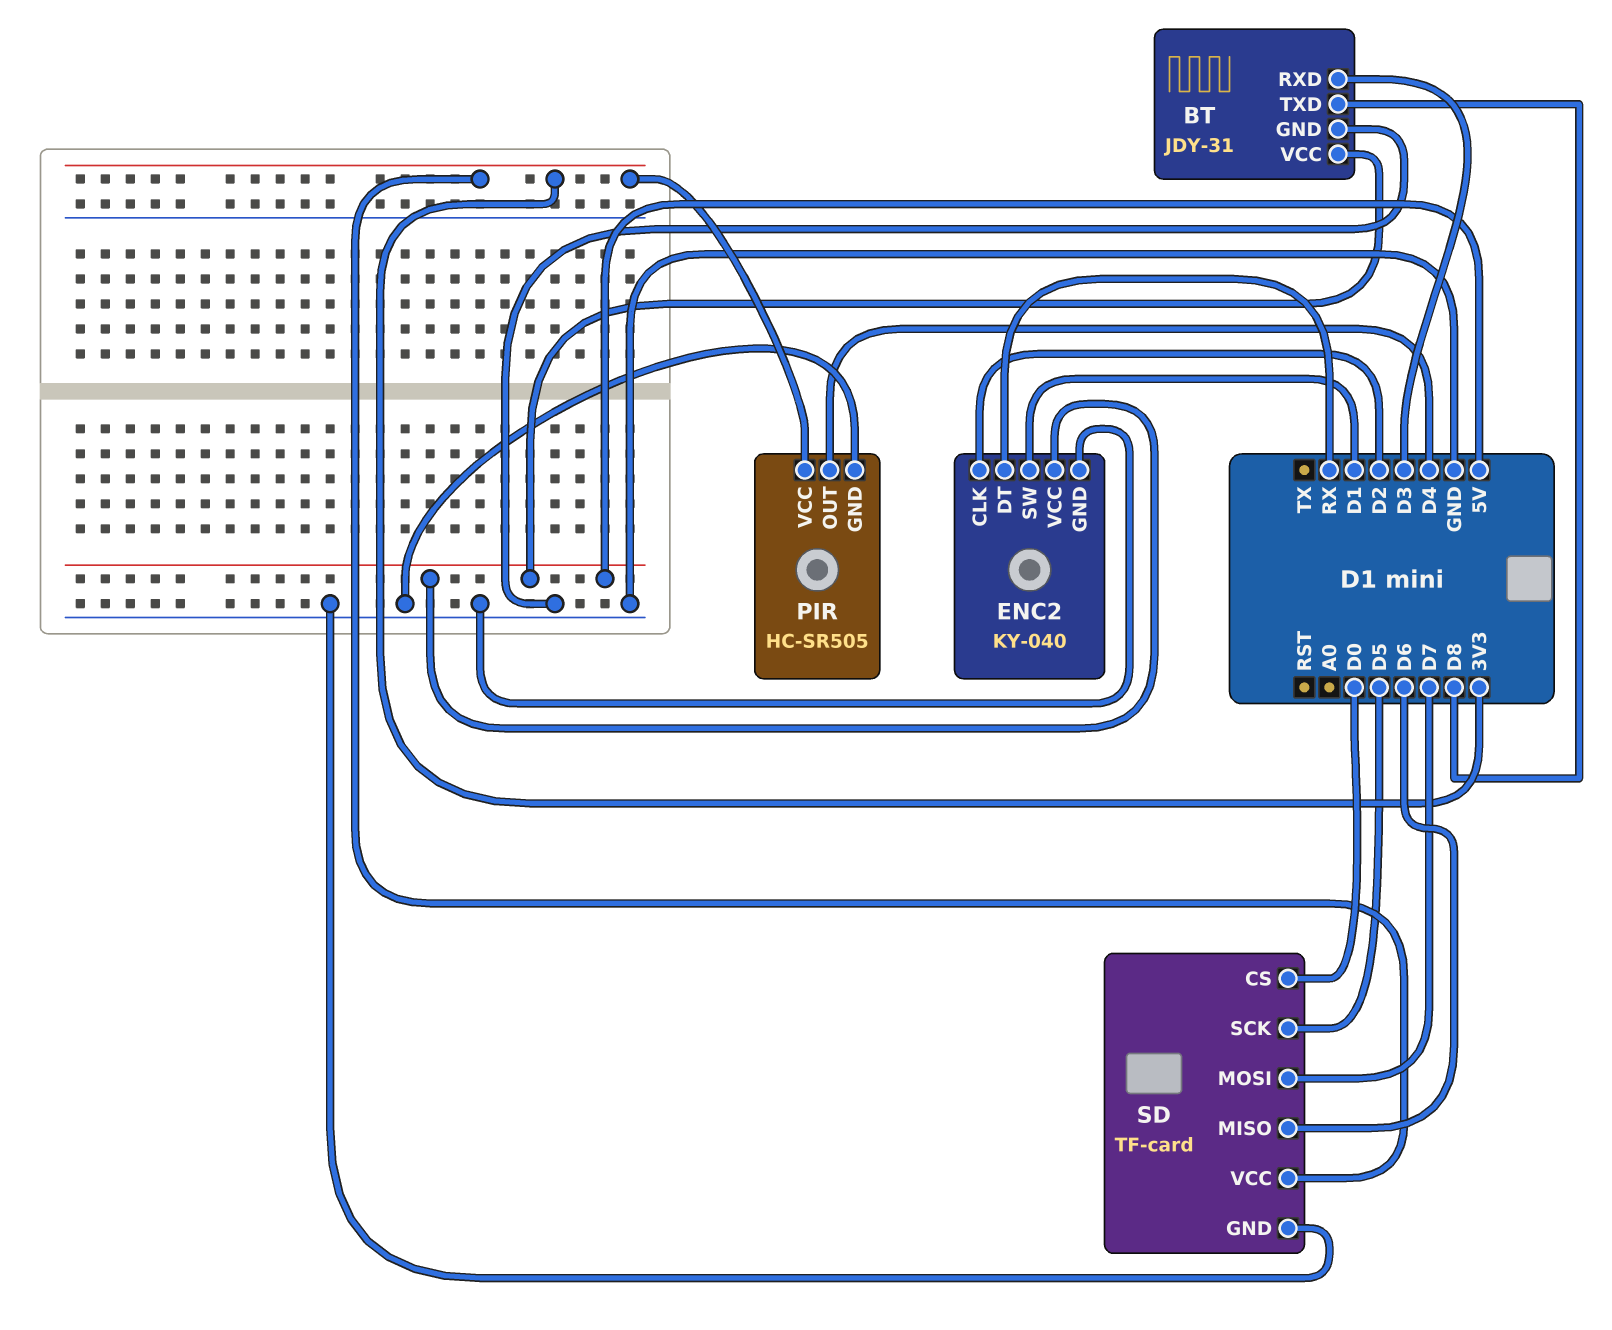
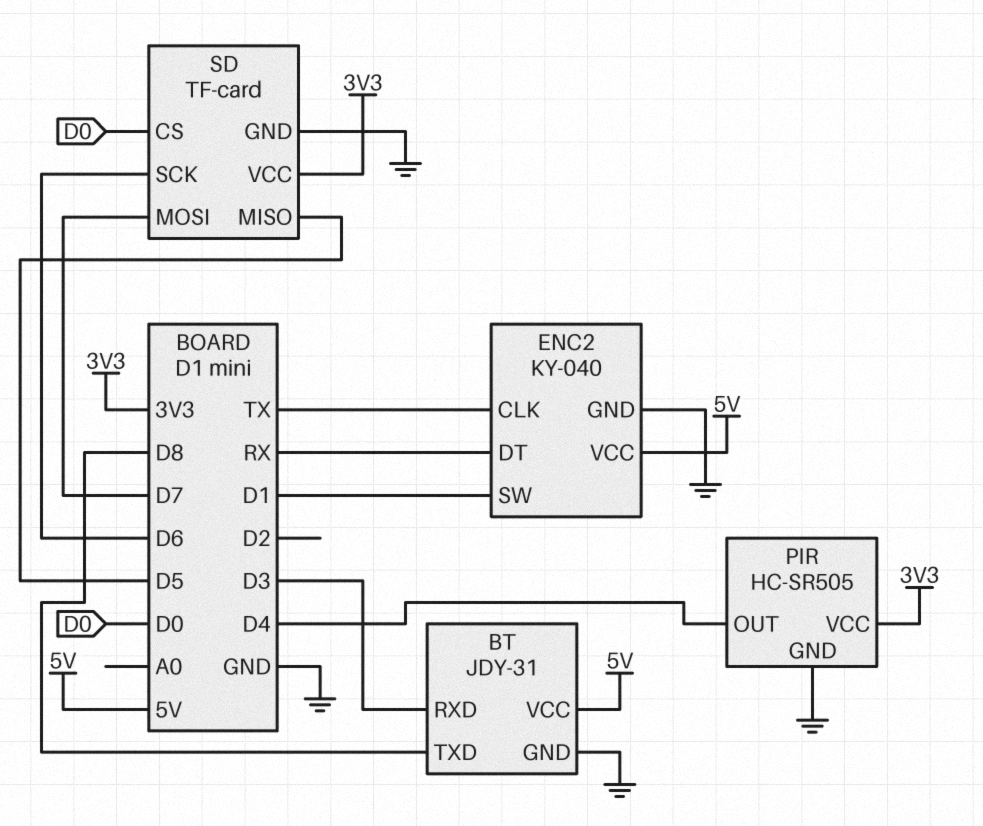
ENC2 pin CLK: D2 -> TX
SD pin MISO: D6 -> D5
SD pin SCK: D5 -> D6

